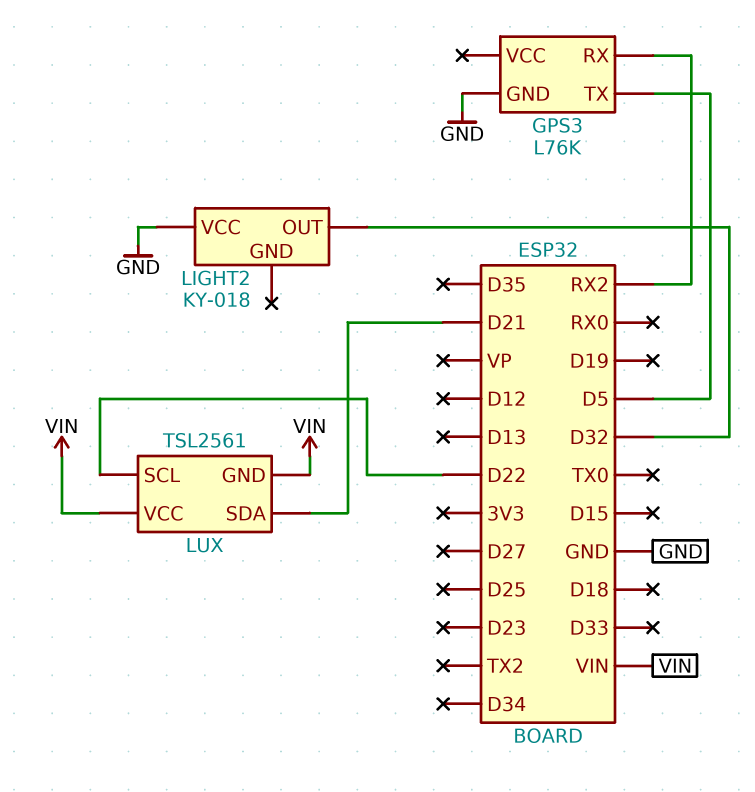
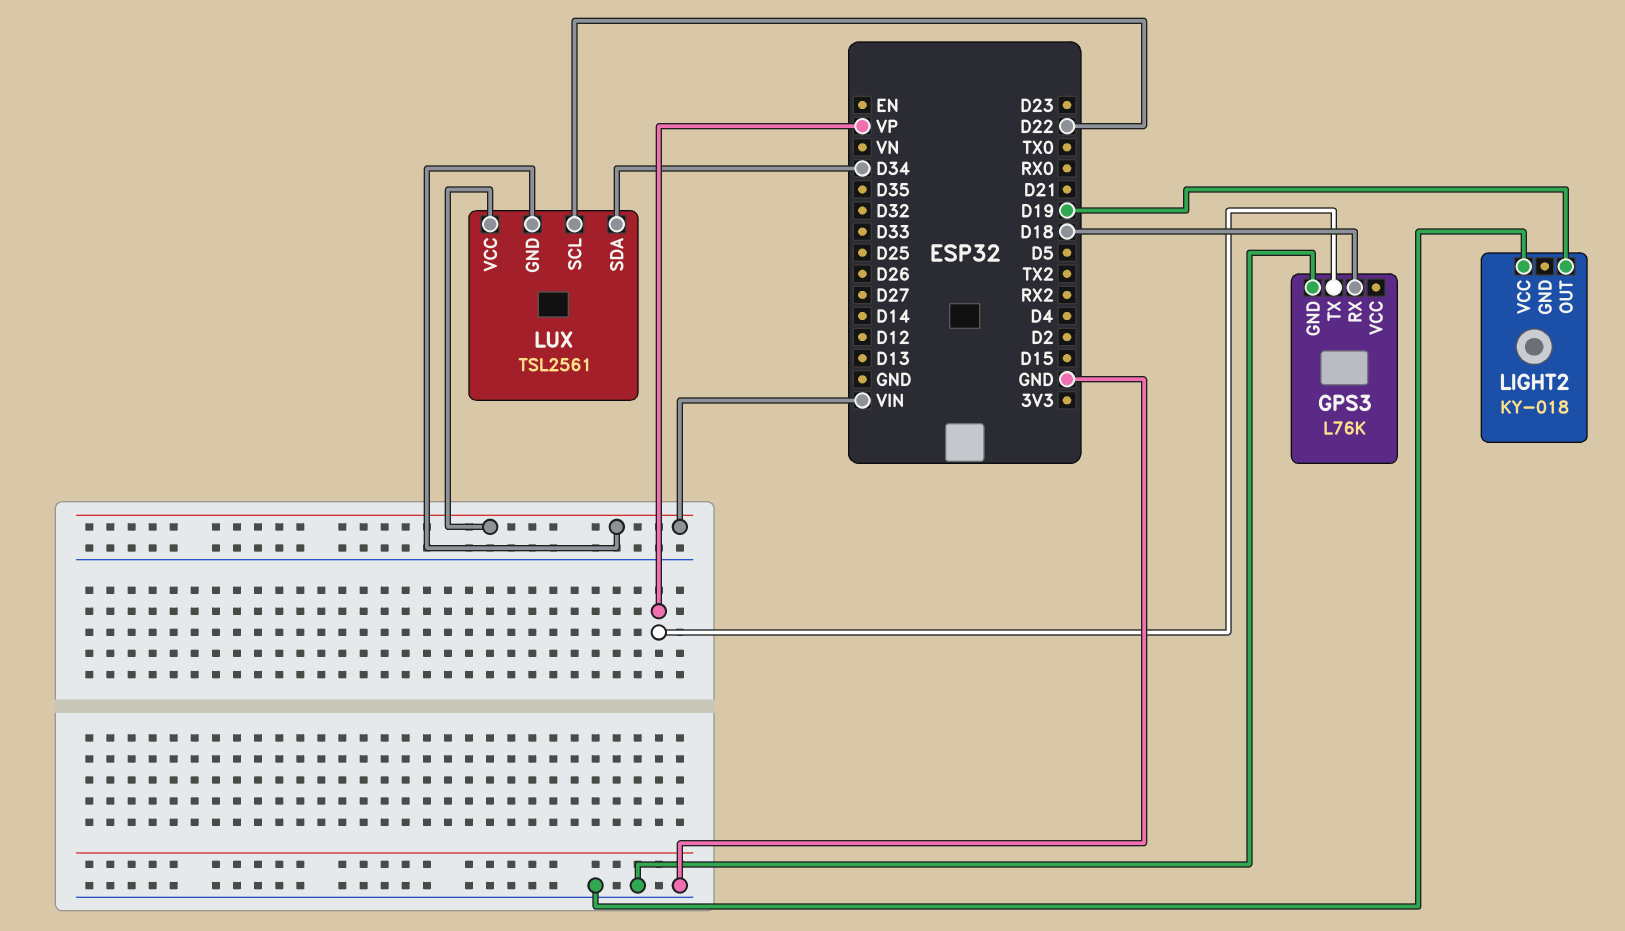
GPS3 pin RX: RX2 -> D18
GPS3 pin TX: D5 -> VP
LIGHT2 pin OUT: D32 -> D19
LUX pin SDA: D21 -> D34

